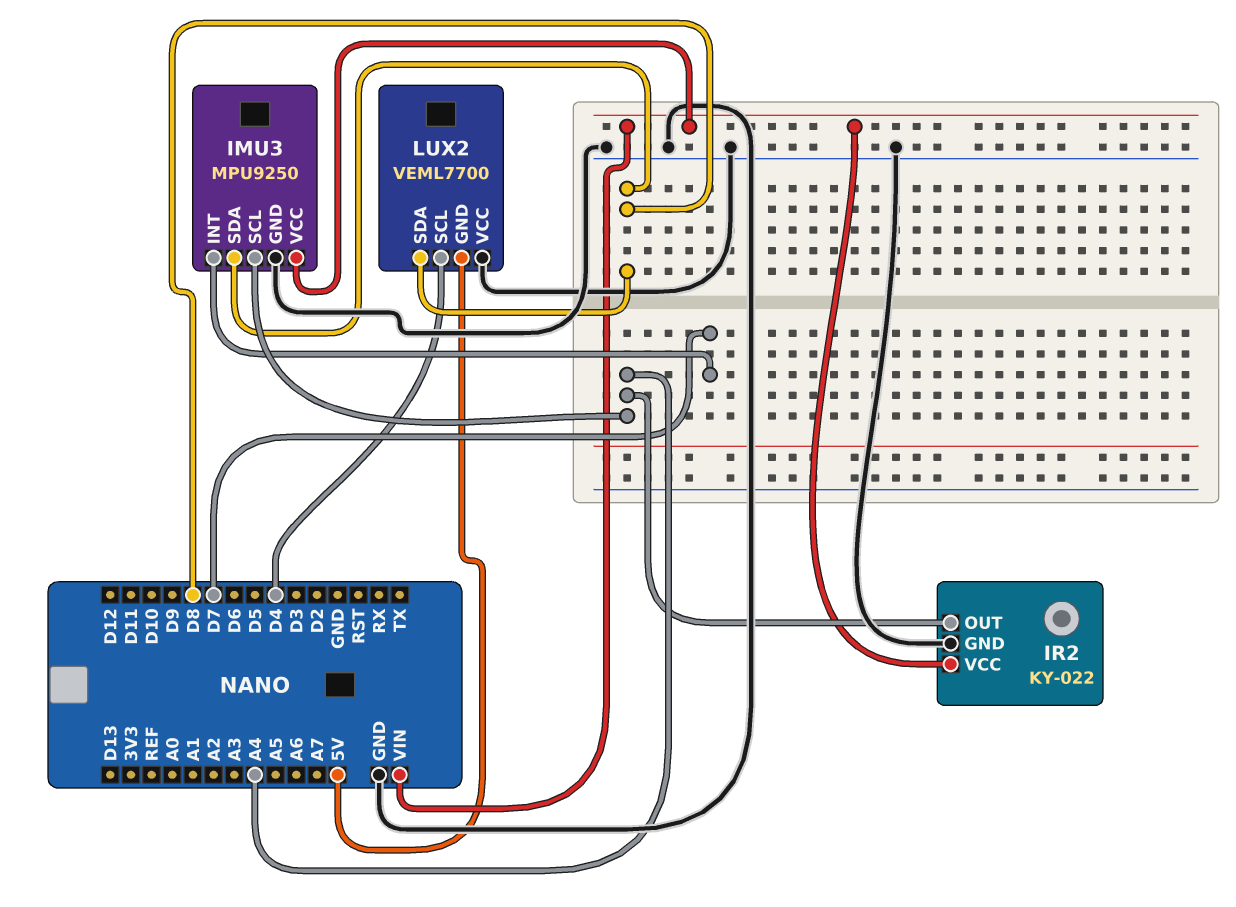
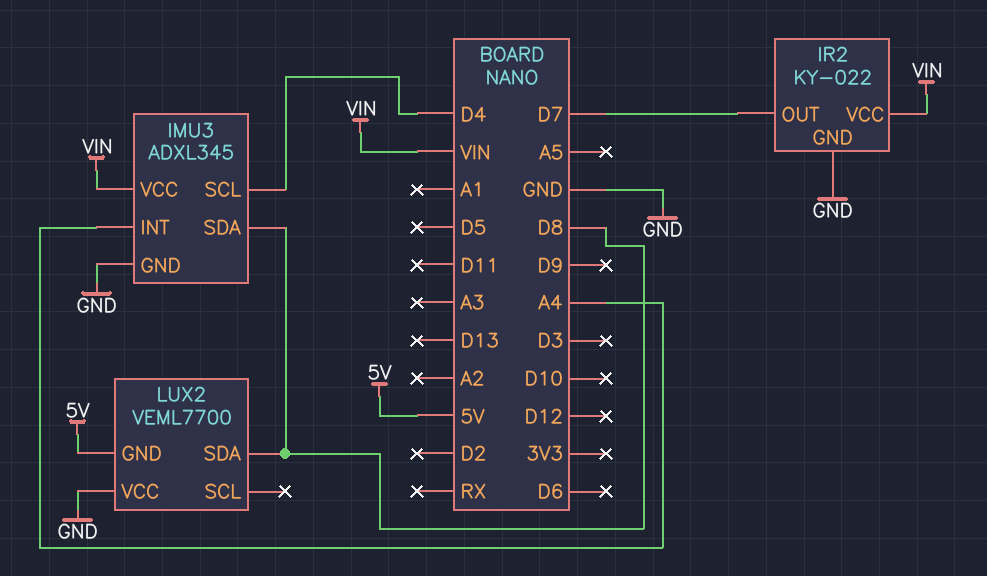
IMU3: MPU9250 -> ADXL345
IMU3 pin INT: D7 -> A4
IMU3 pin SCL: A4 -> D4
IR2 pin OUT: A4 -> D7
LUX2 pin SCL: D4 -> none

